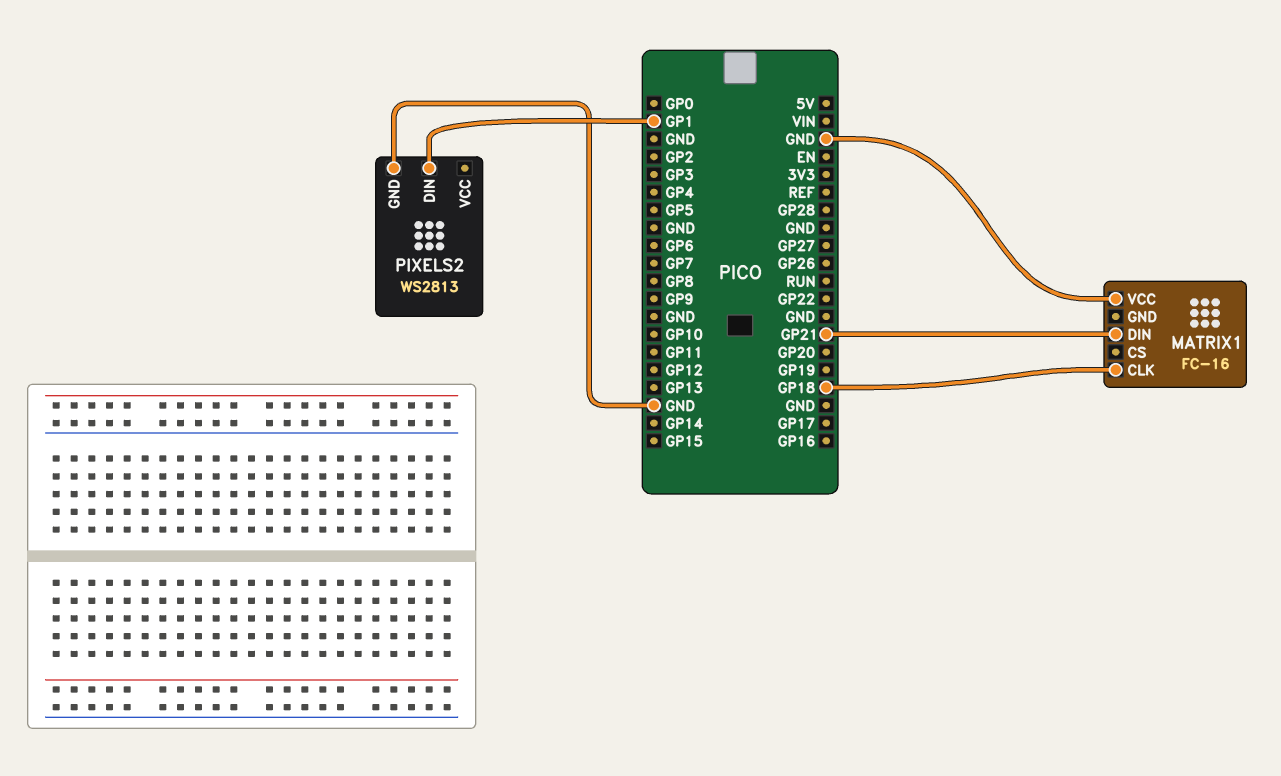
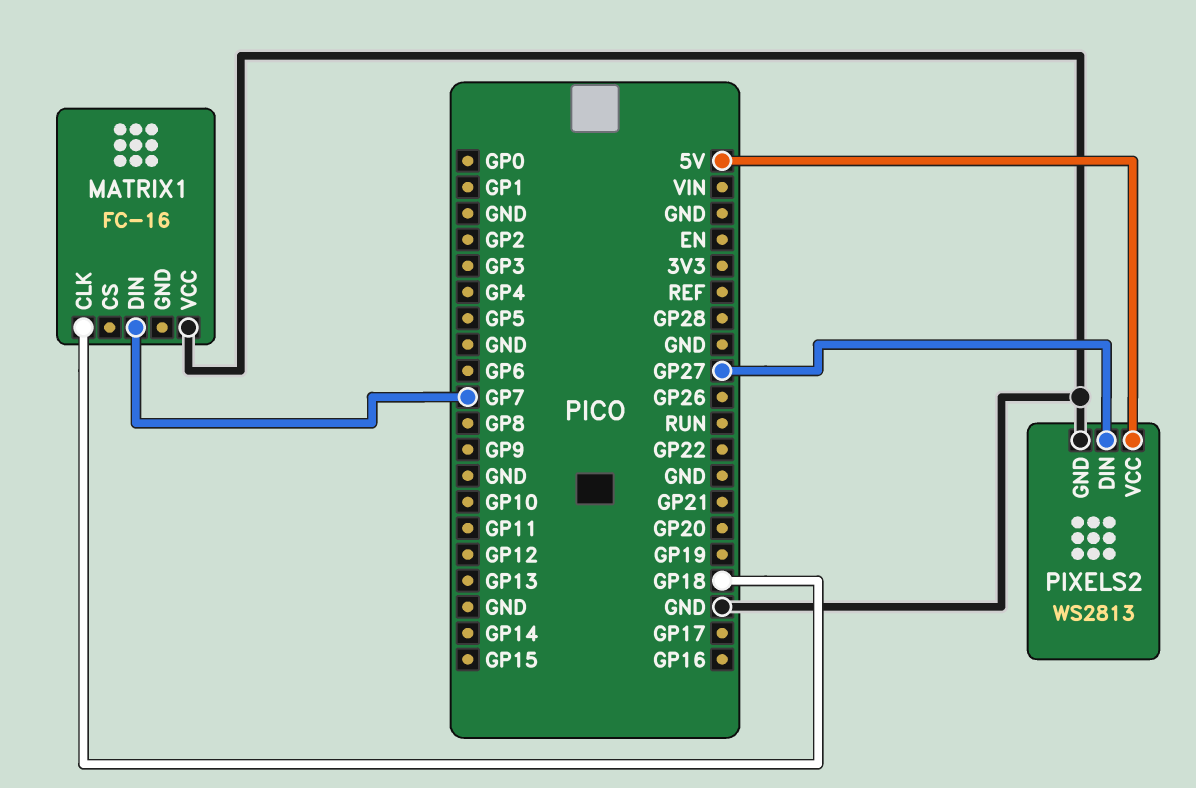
MATRIX1 pin DIN: GP21 -> GP7
PIXELS2 pin DIN: GP1 -> GP27
PIXELS2 pin VCC: none -> 5V

